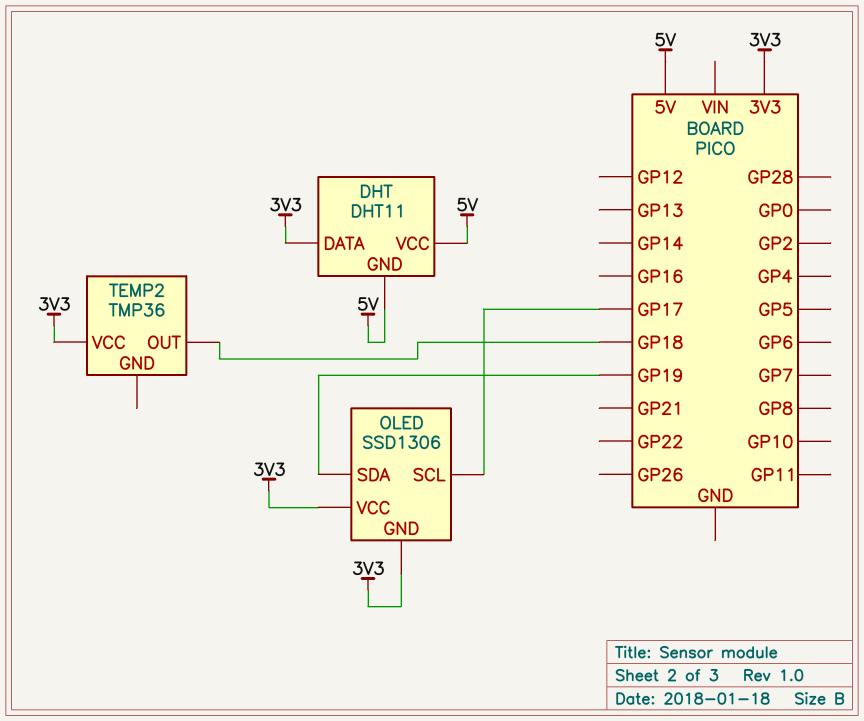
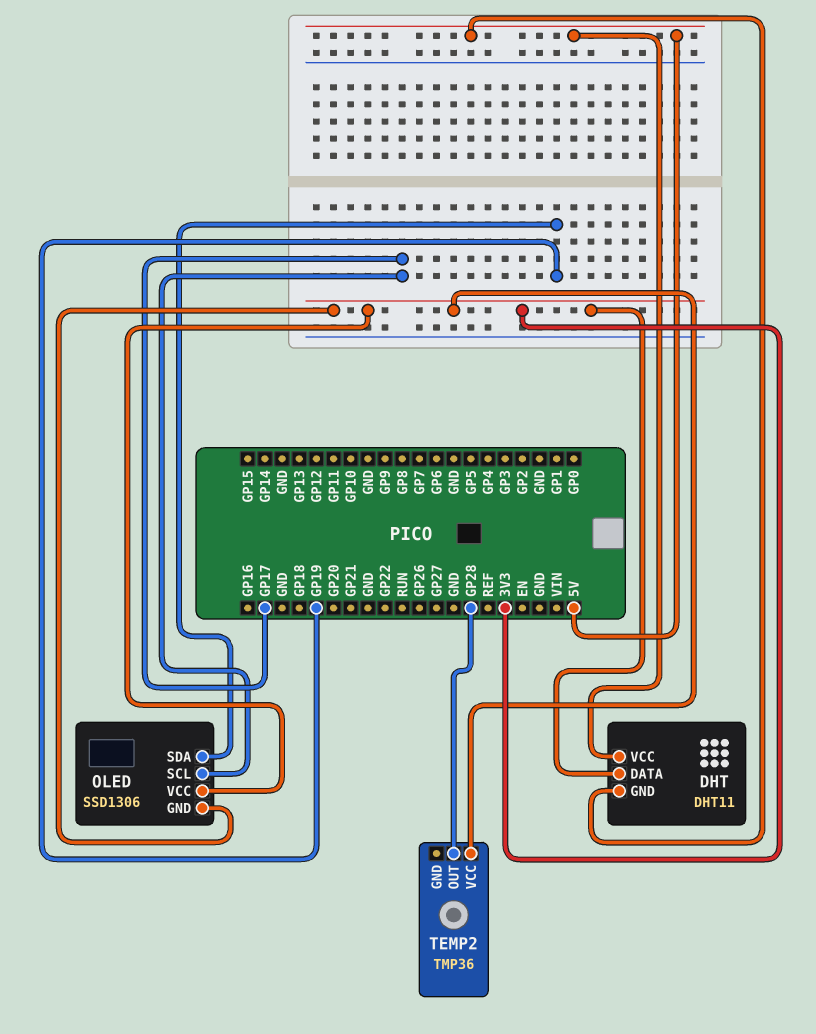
TEMP2 pin OUT: GP18 -> GP28

